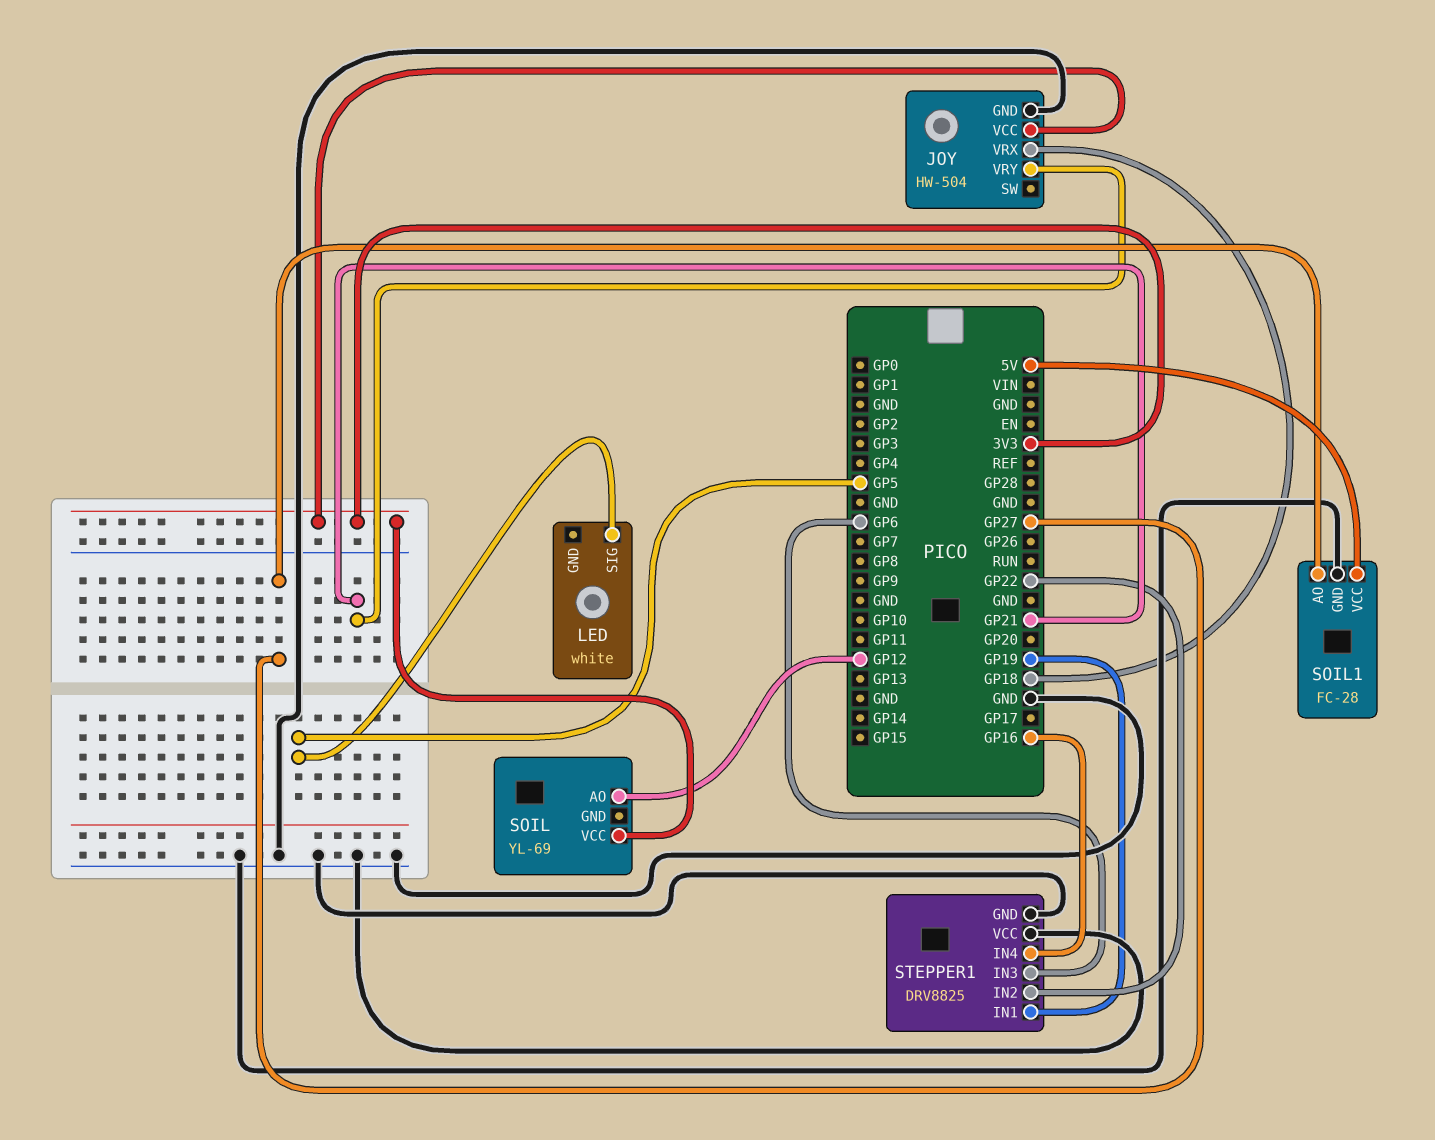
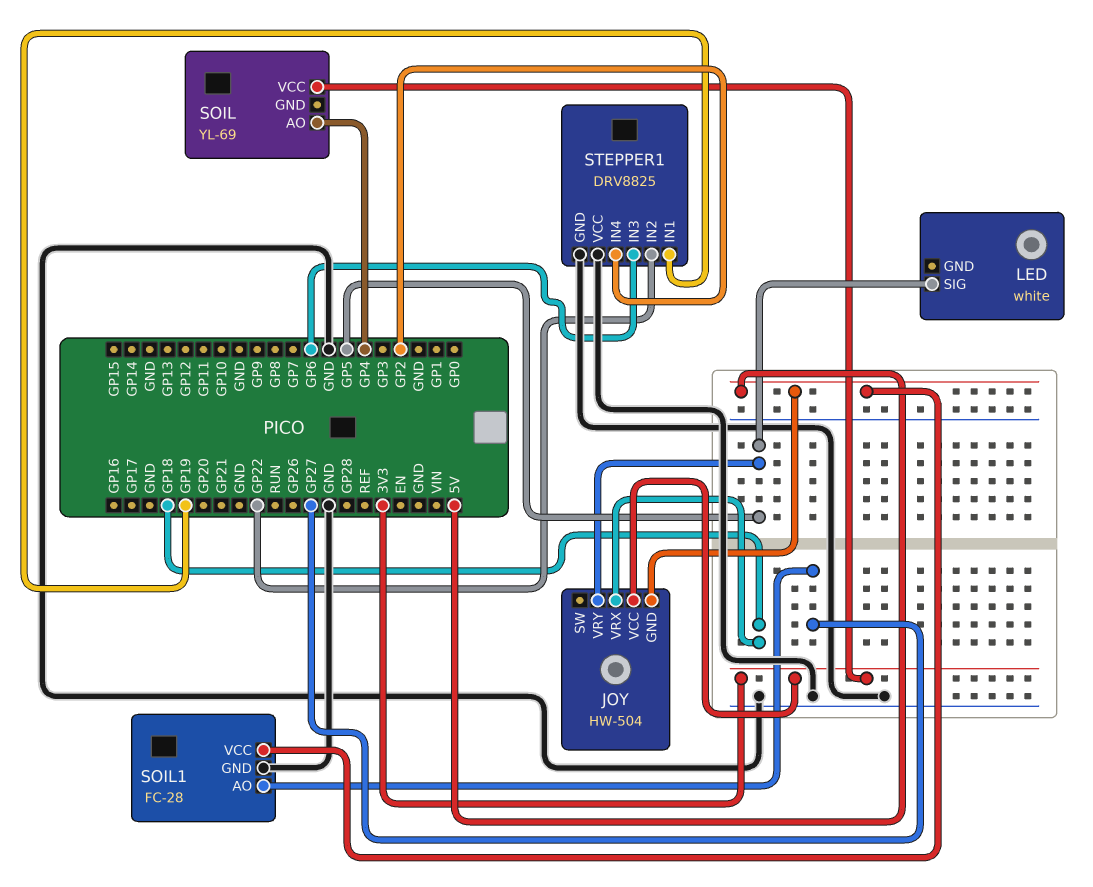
JOY pin GND: GND -> 5V
JOY pin VRY: GP21 -> GP5
SOIL pin AO: GP12 -> GP4
STEPPER1 pin IN4: GP16 -> GP2

